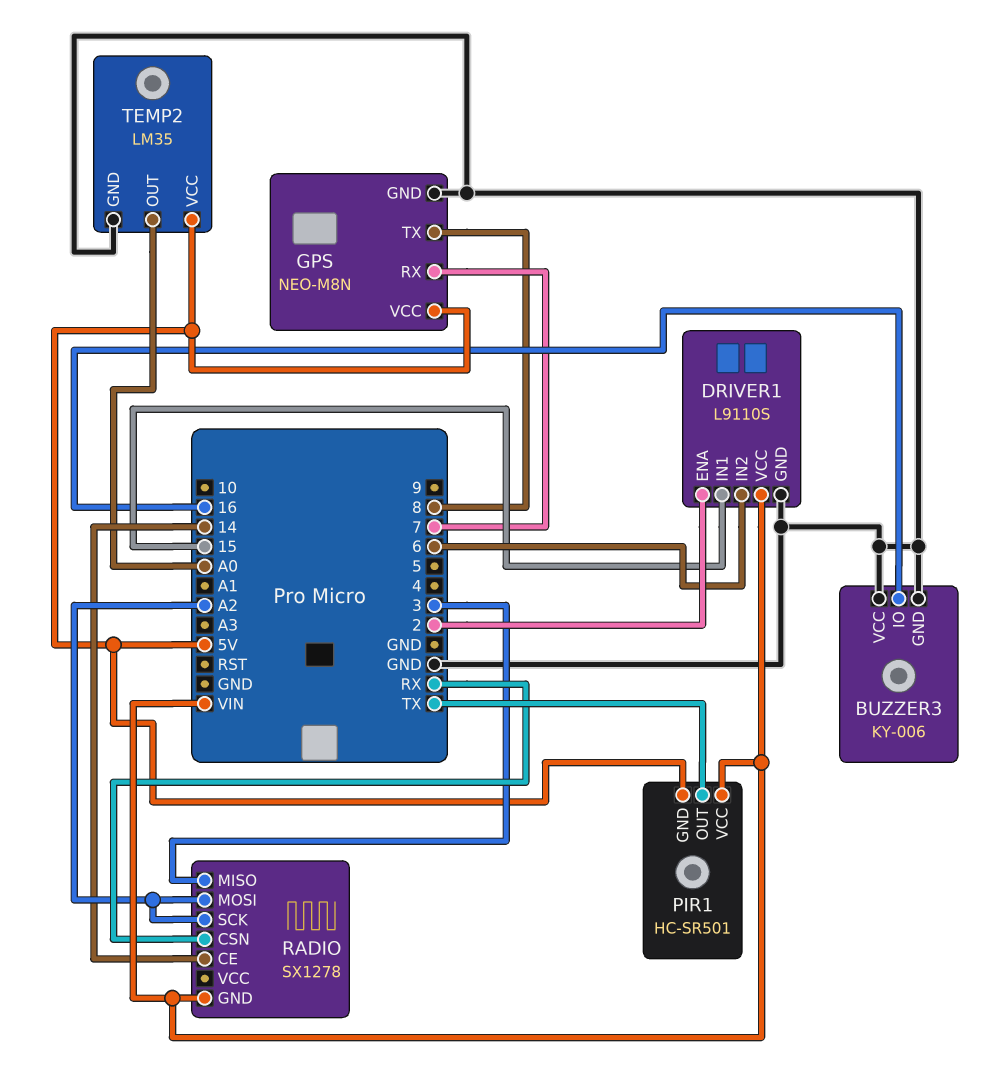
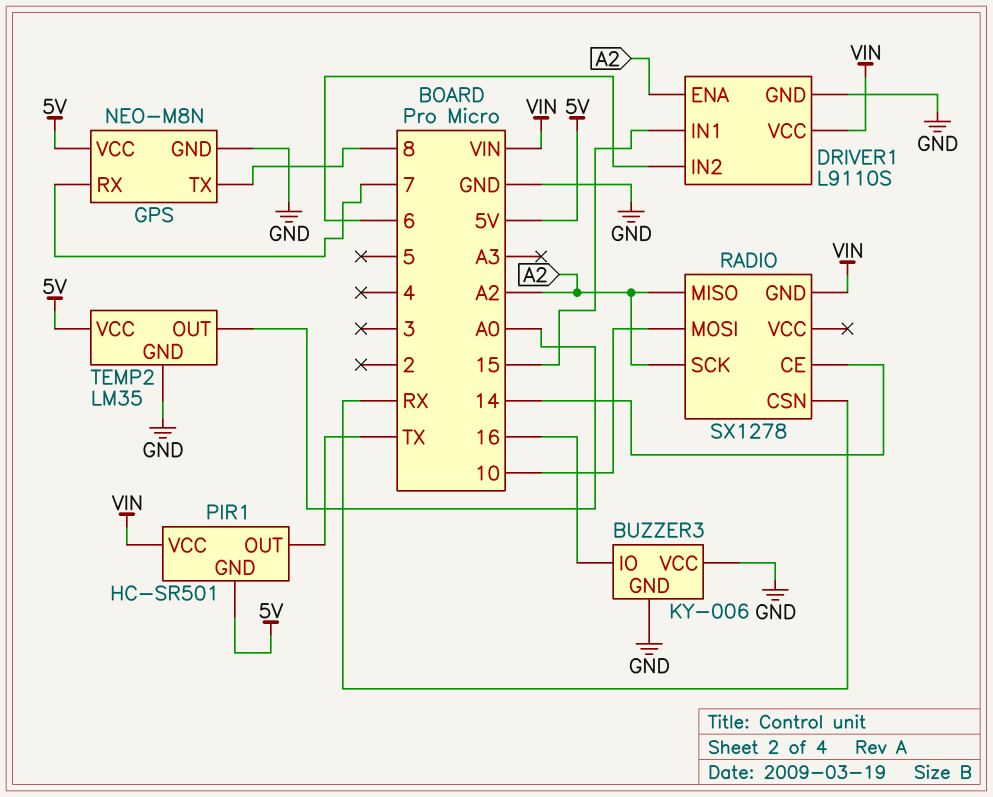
DRIVER1 pin ENA: 2 -> A2
RADIO pin MISO: 3 -> A2
RADIO pin MOSI: A2 -> 10

